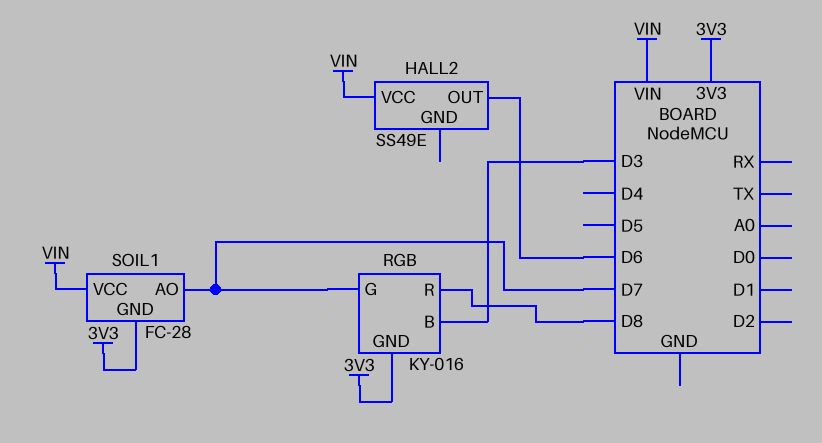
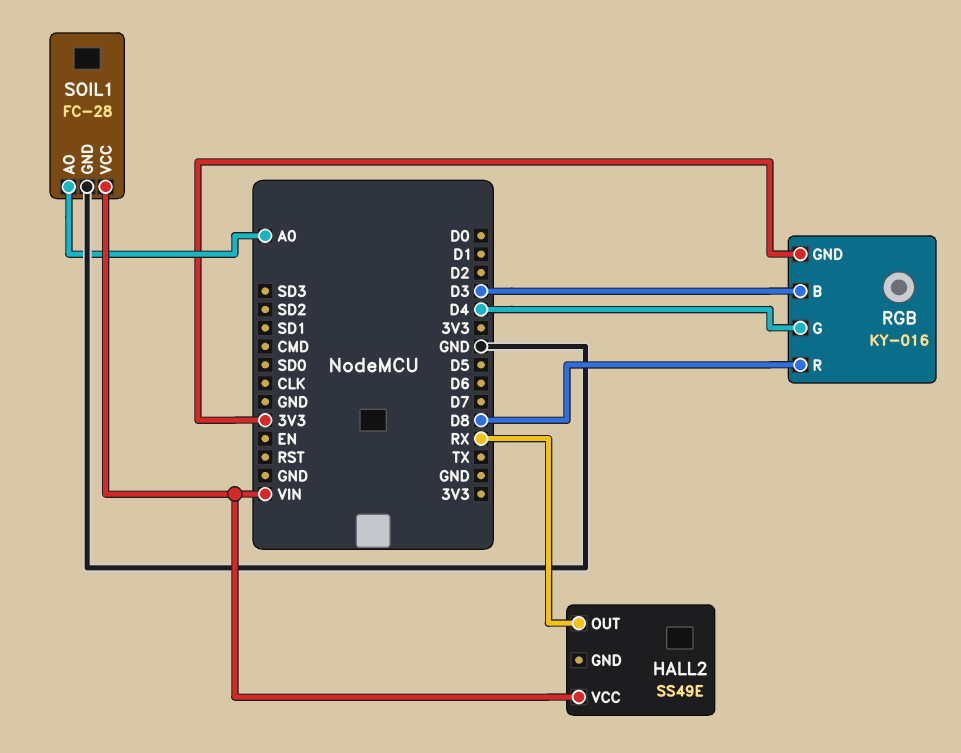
HALL2 pin OUT: D6 -> RX
RGB pin G: D7 -> D4
SOIL1 pin AO: D7 -> A0
SOIL1 pin GND: 3V3 -> GND

